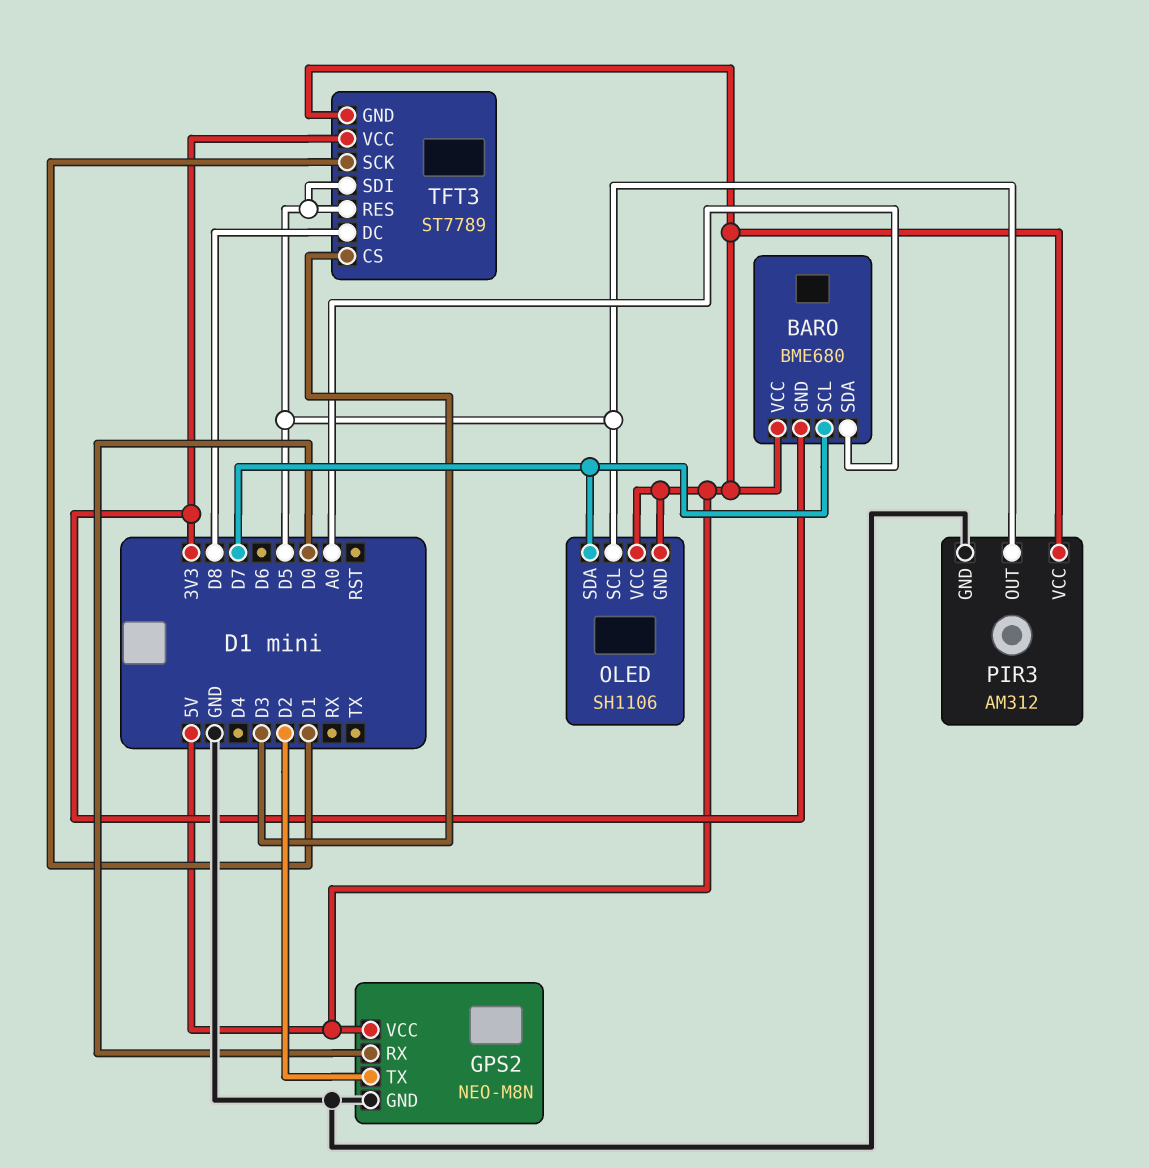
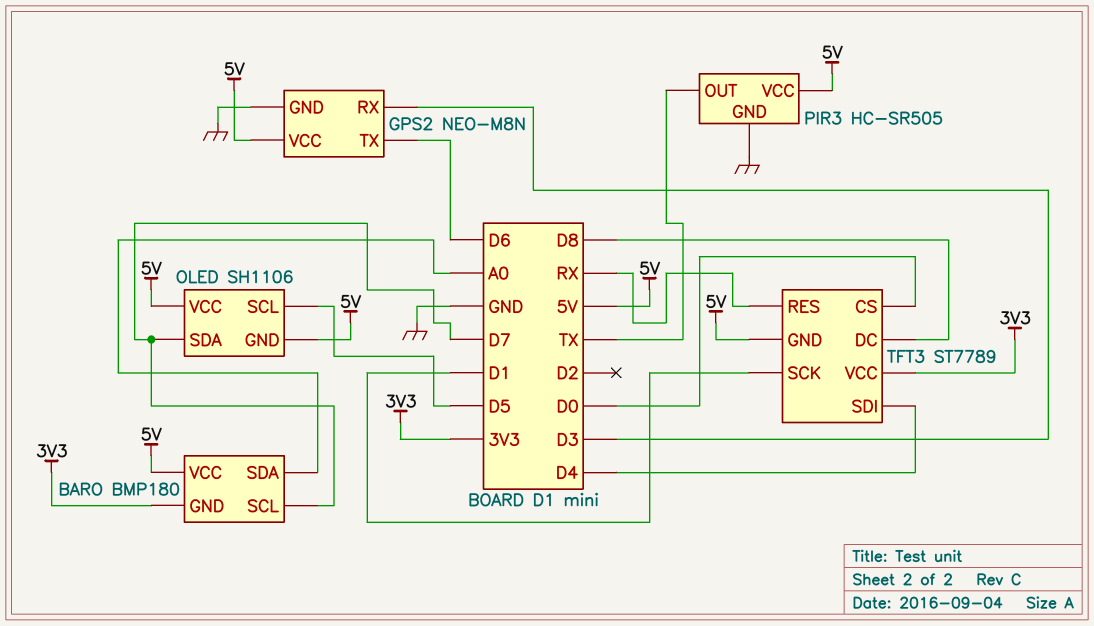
BARO: BME680 -> BMP180
GPS2 pin RX: D0 -> D3
GPS2 pin TX: D2 -> D6
PIR3: AM312 -> HC-SR505
PIR3 pin OUT: D5 -> TX
TFT3 pin CS: D3 -> D0
TFT3 pin RES: D5 -> RX
TFT3 pin SDI: D5 -> D4

